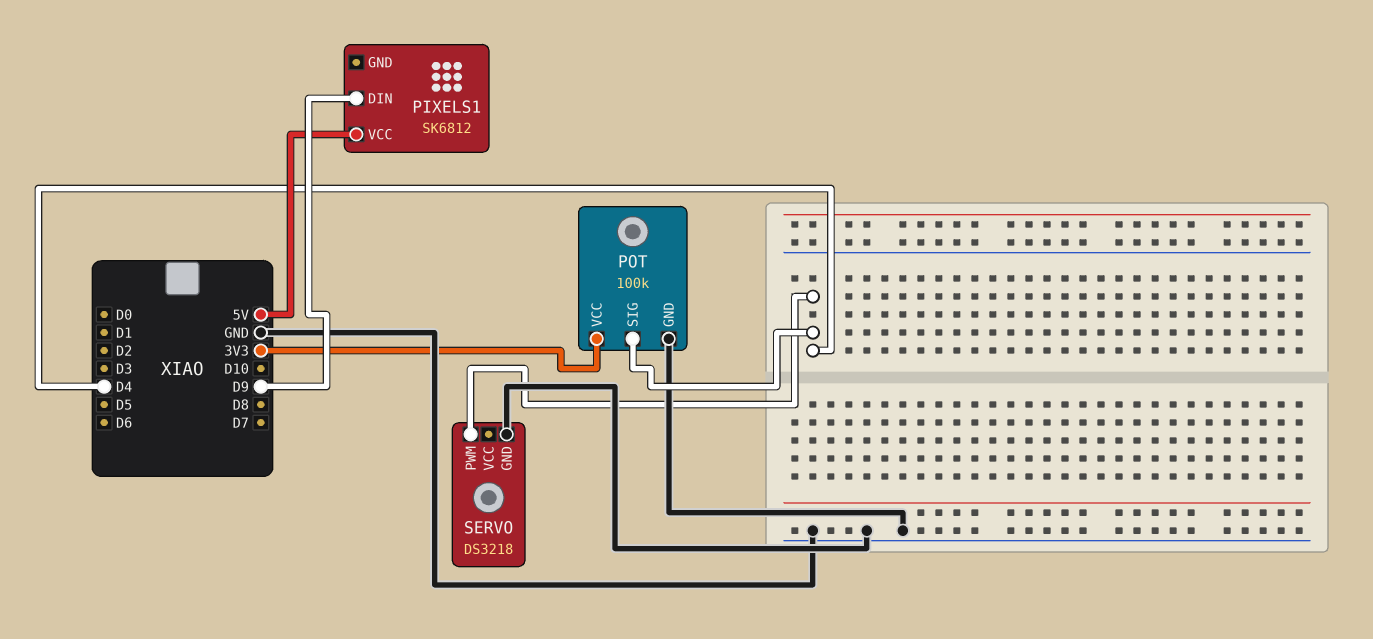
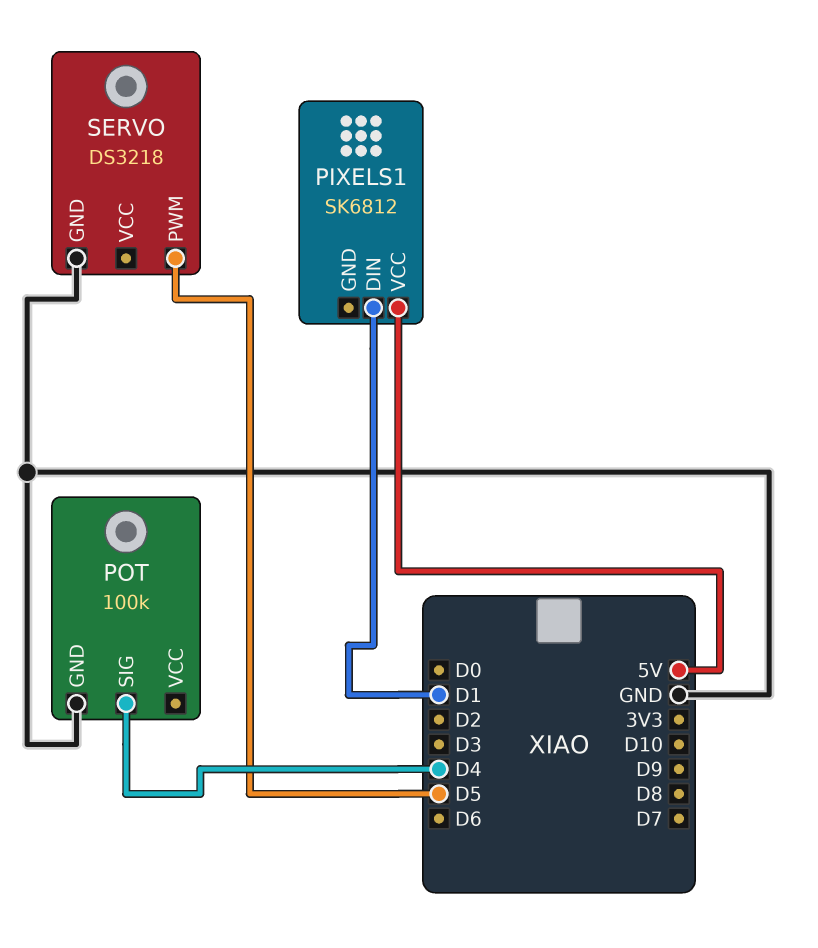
PIXELS1 pin DIN: D9 -> D1
POT pin VCC: 3V3 -> none
SERVO pin PWM: D4 -> D5

